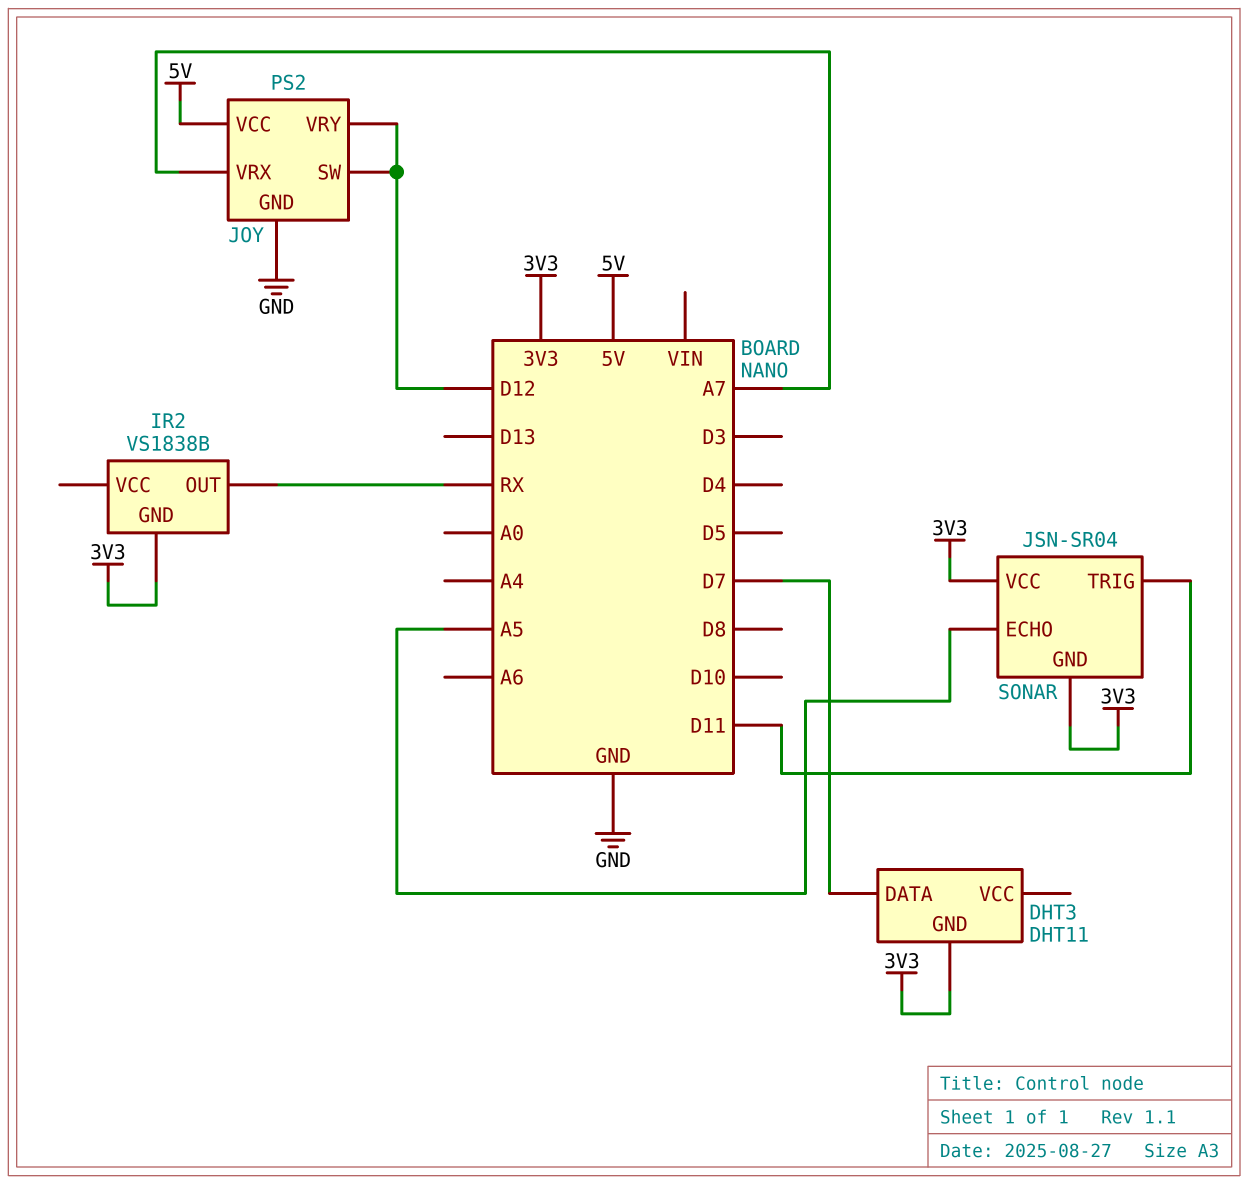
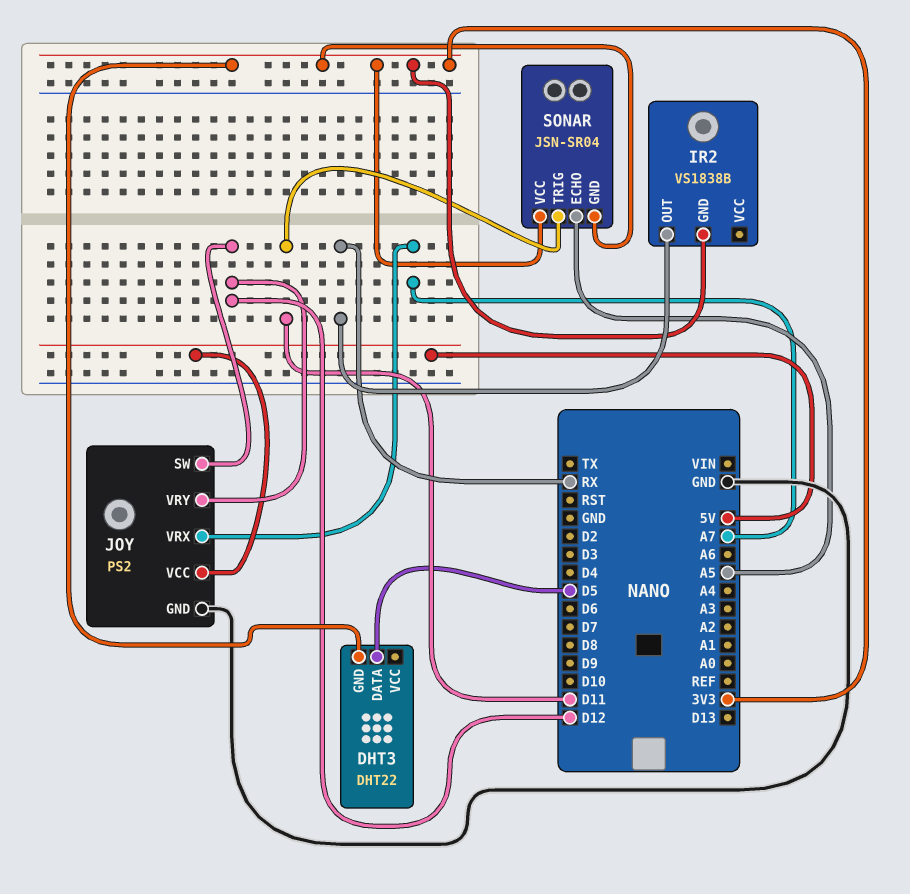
DHT3: DHT11 -> DHT22
DHT3 pin DATA: D7 -> D5

